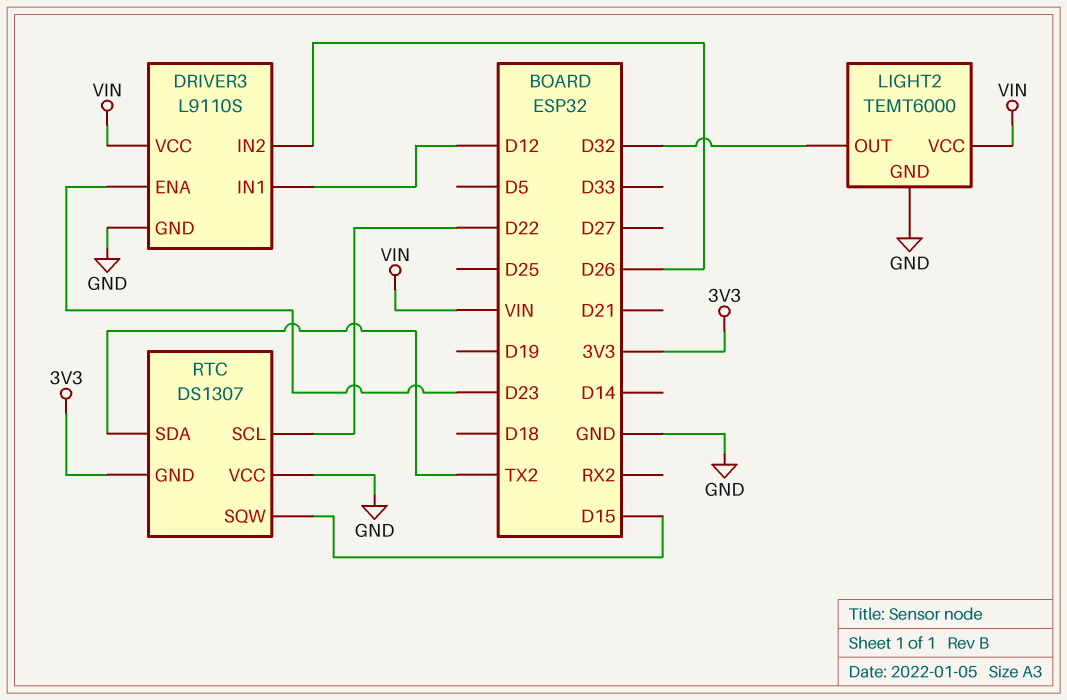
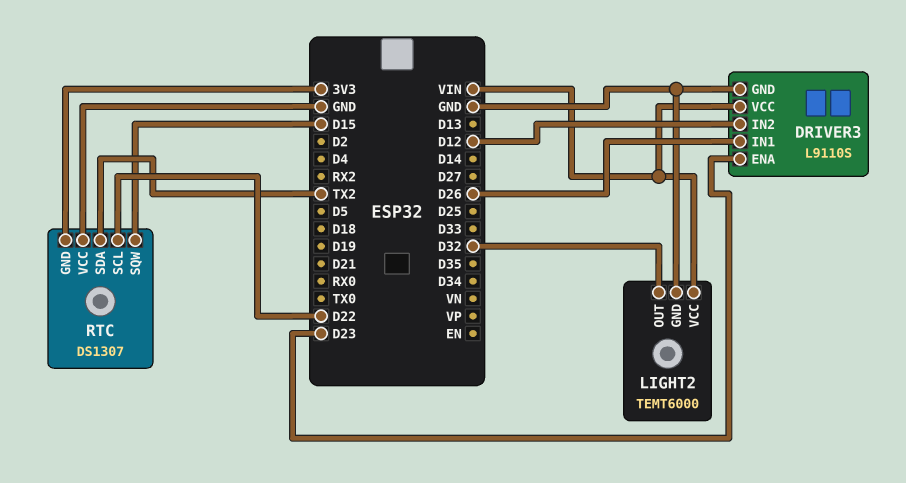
DRIVER3 pin IN1: D12 -> D26
DRIVER3 pin IN2: D26 -> D12

